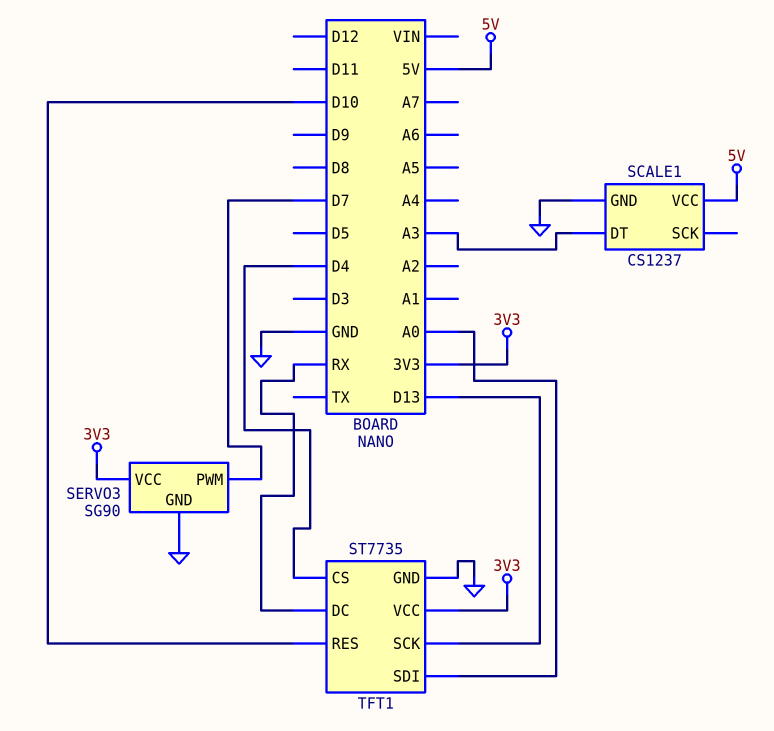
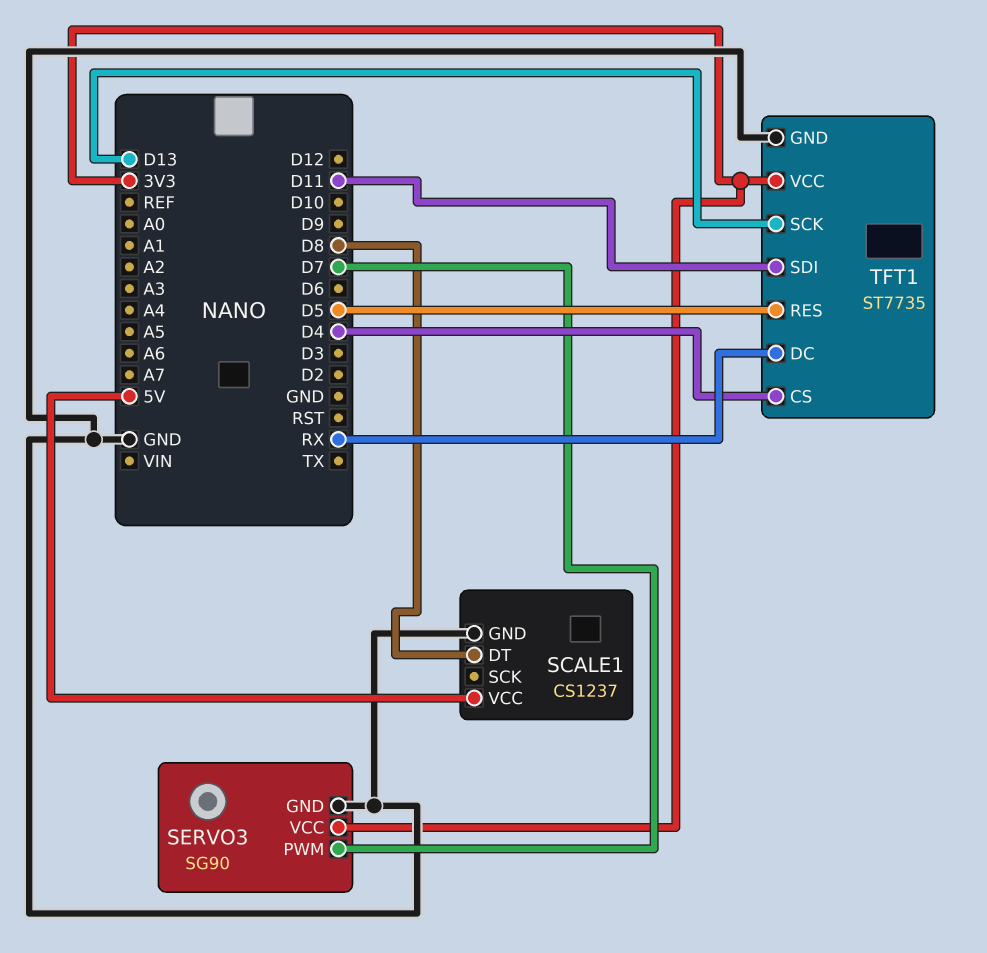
SCALE1 pin DT: A3 -> D8
TFT1 pin RES: D10 -> D5
TFT1 pin SDI: A0 -> D11

